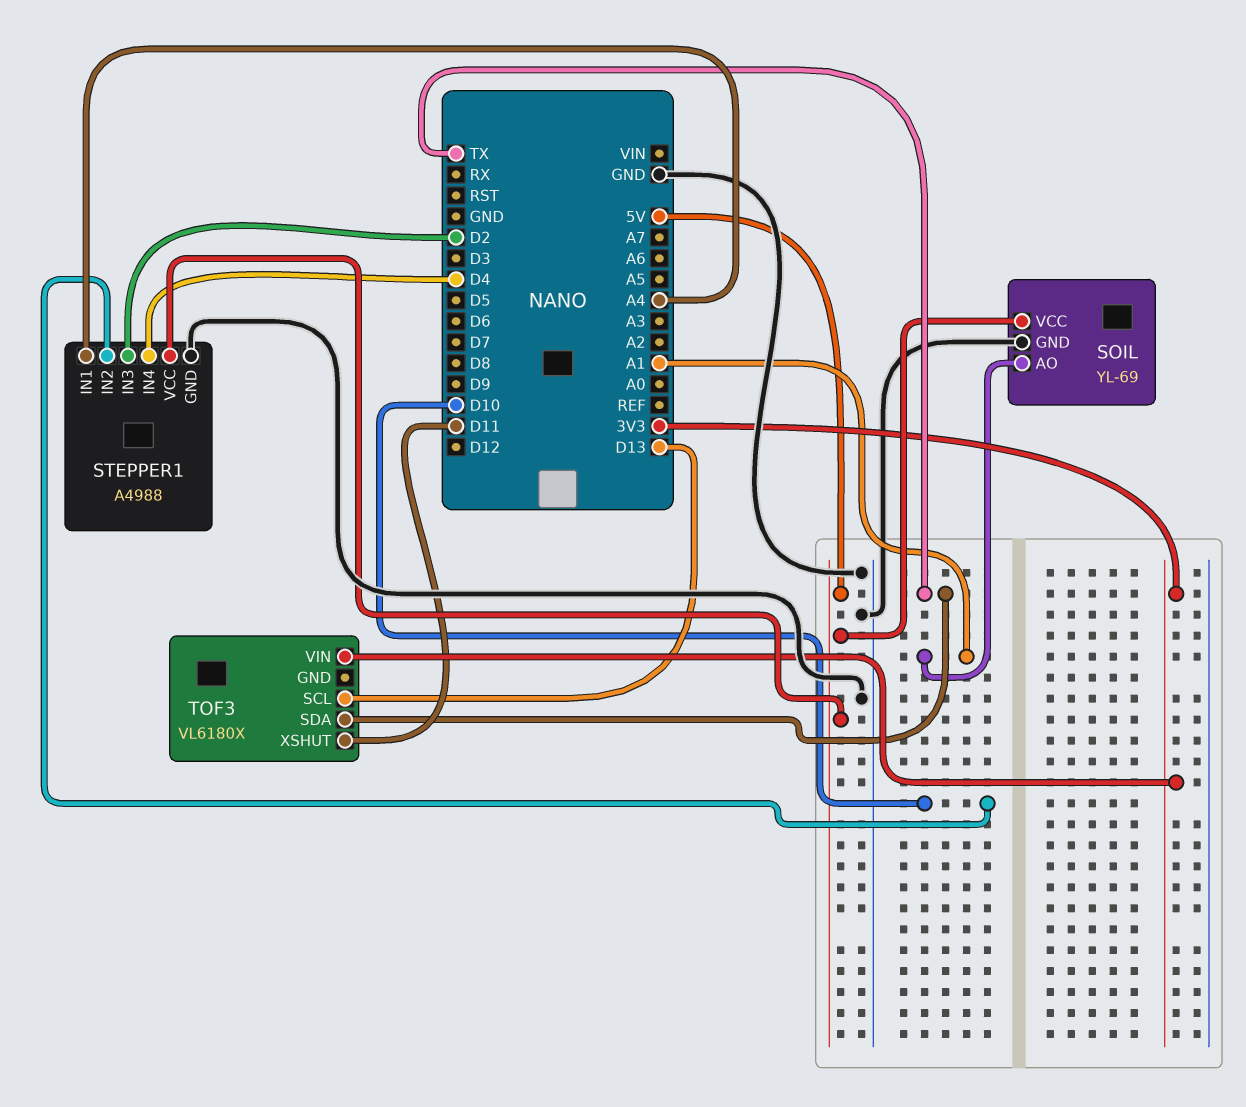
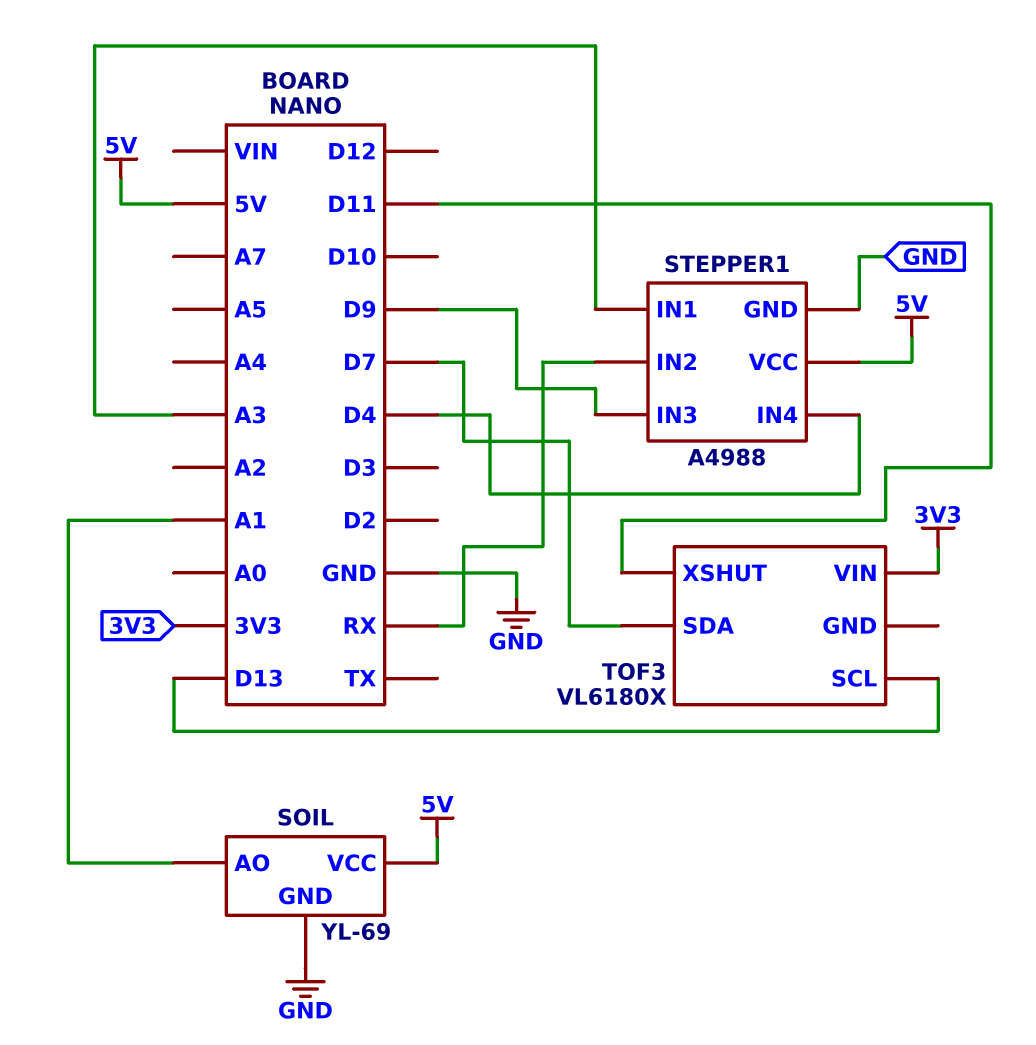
STEPPER1 pin IN1: A4 -> A3
STEPPER1 pin IN2: D10 -> RX
STEPPER1 pin IN3: D2 -> D9
TOF3 pin SDA: TX -> D7

